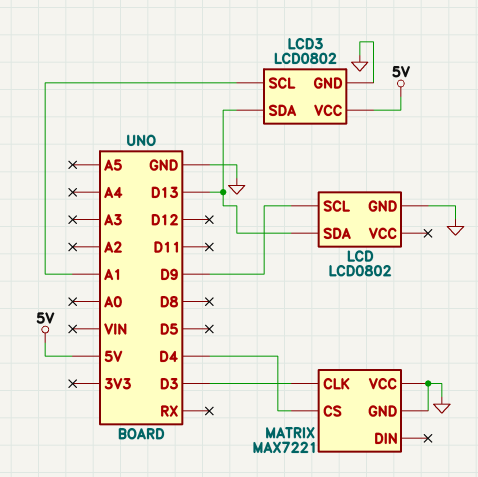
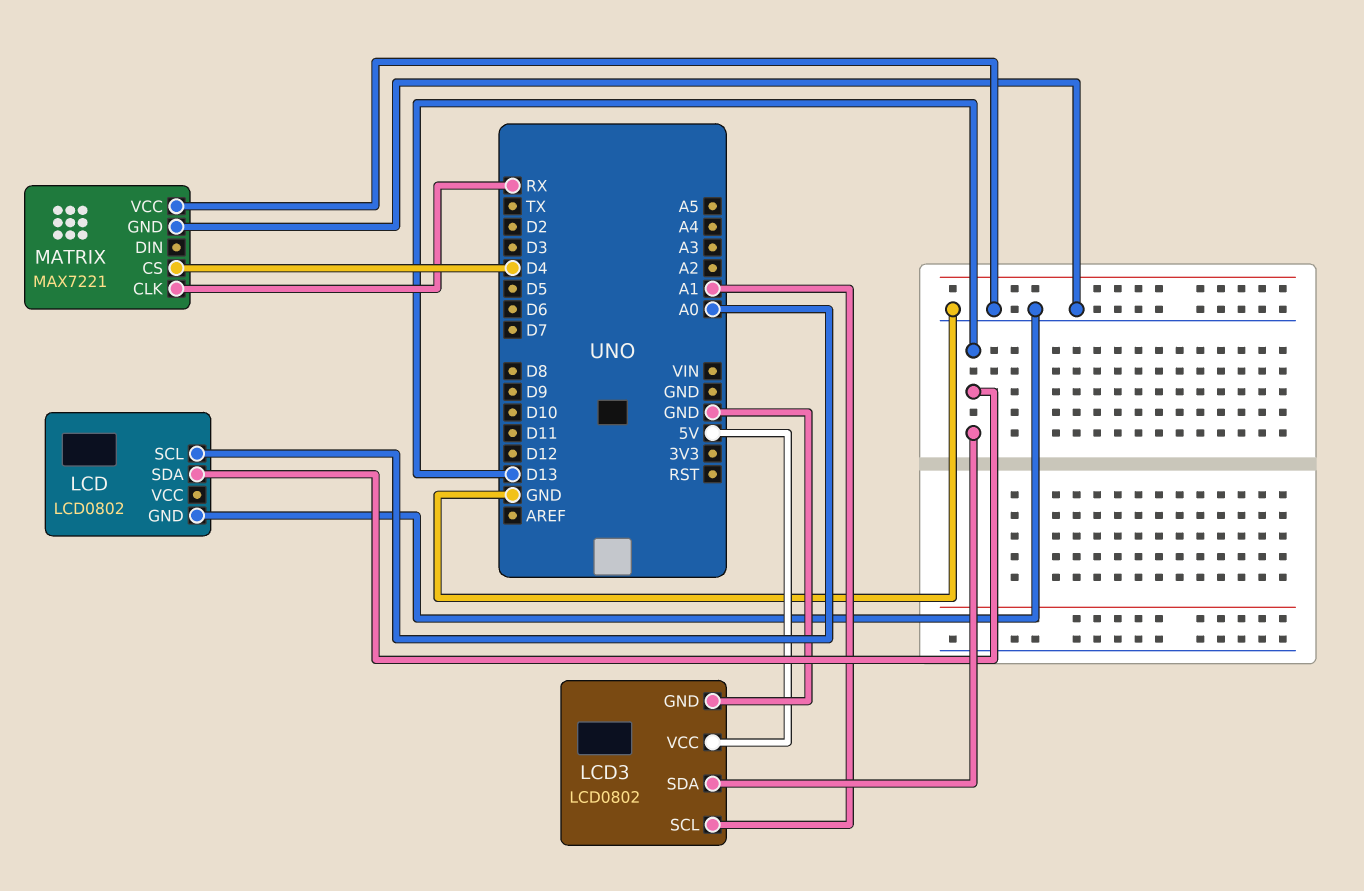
LCD pin SCL: D9 -> A0
MATRIX pin CLK: D3 -> RX

